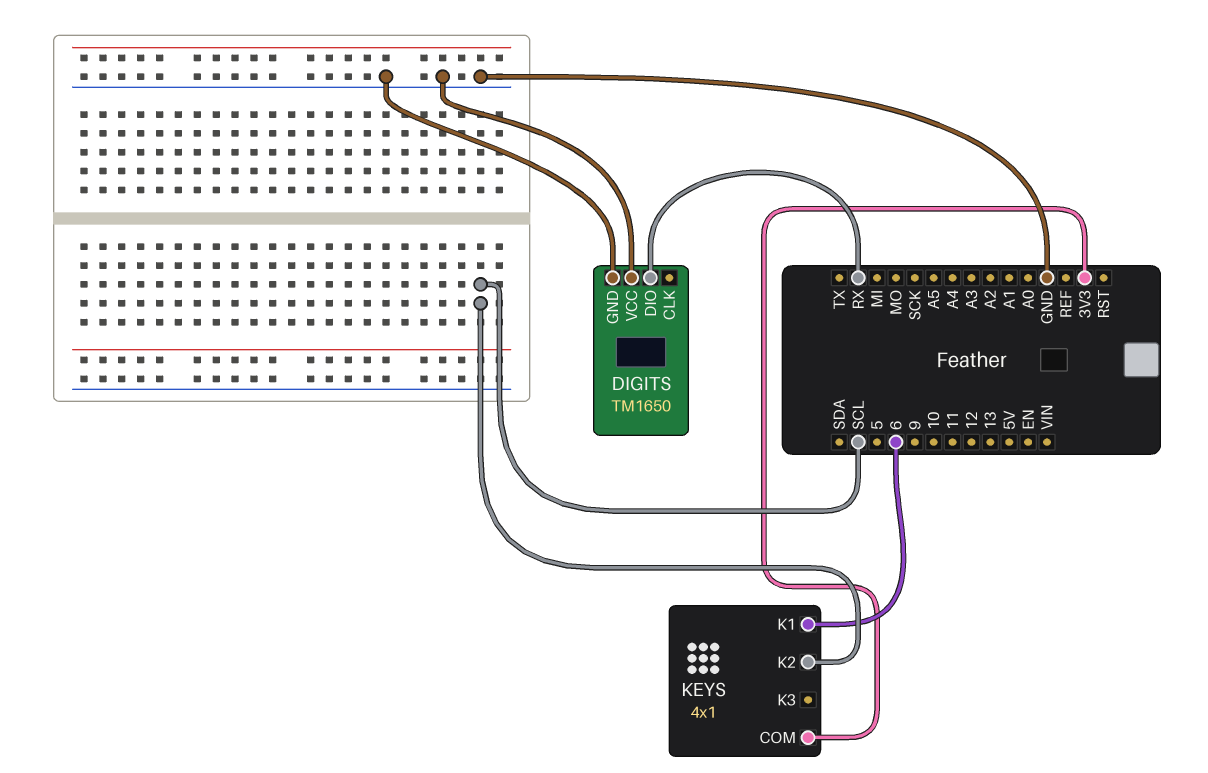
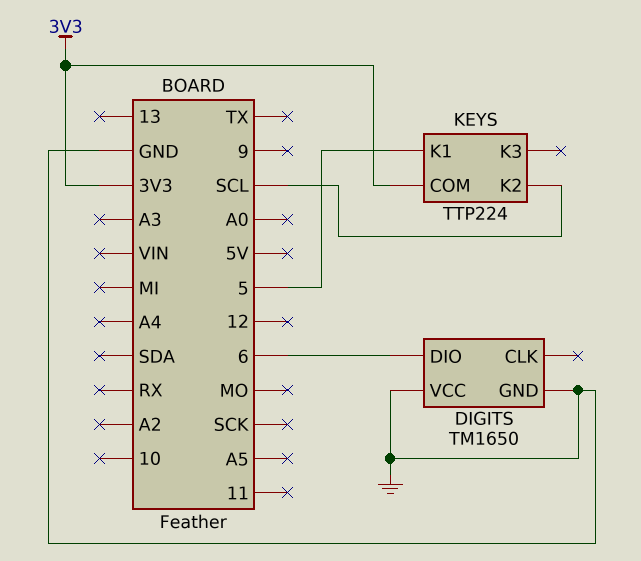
DIGITS pin DIO: RX -> 6
KEYS: 4x1 -> TTP224
KEYS pin K1: 6 -> 5

